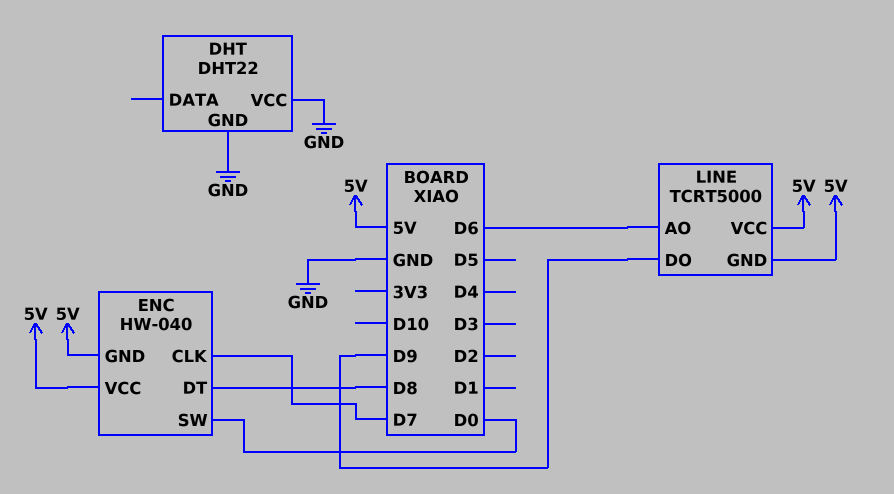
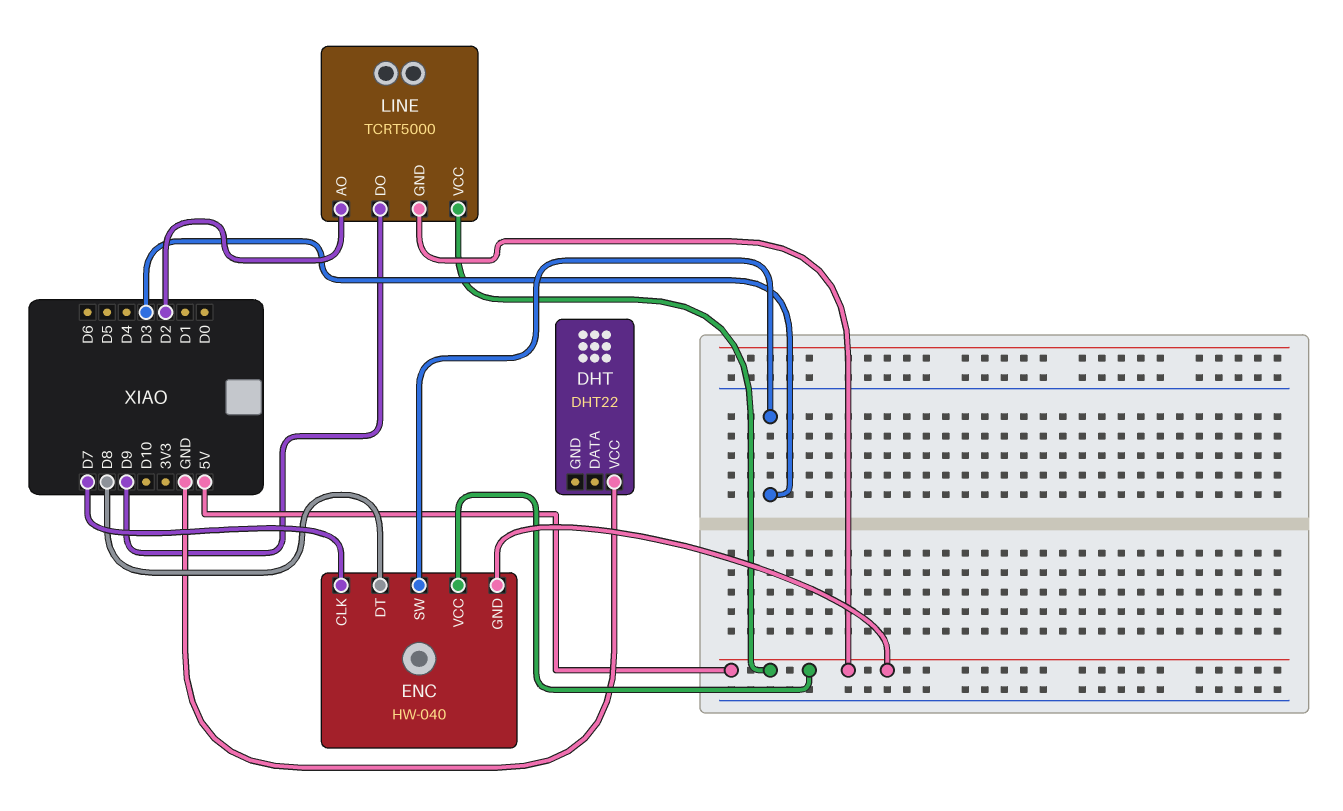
DHT pin GND: GND -> none
ENC pin SW: D0 -> D3
LINE pin AO: D6 -> D2

